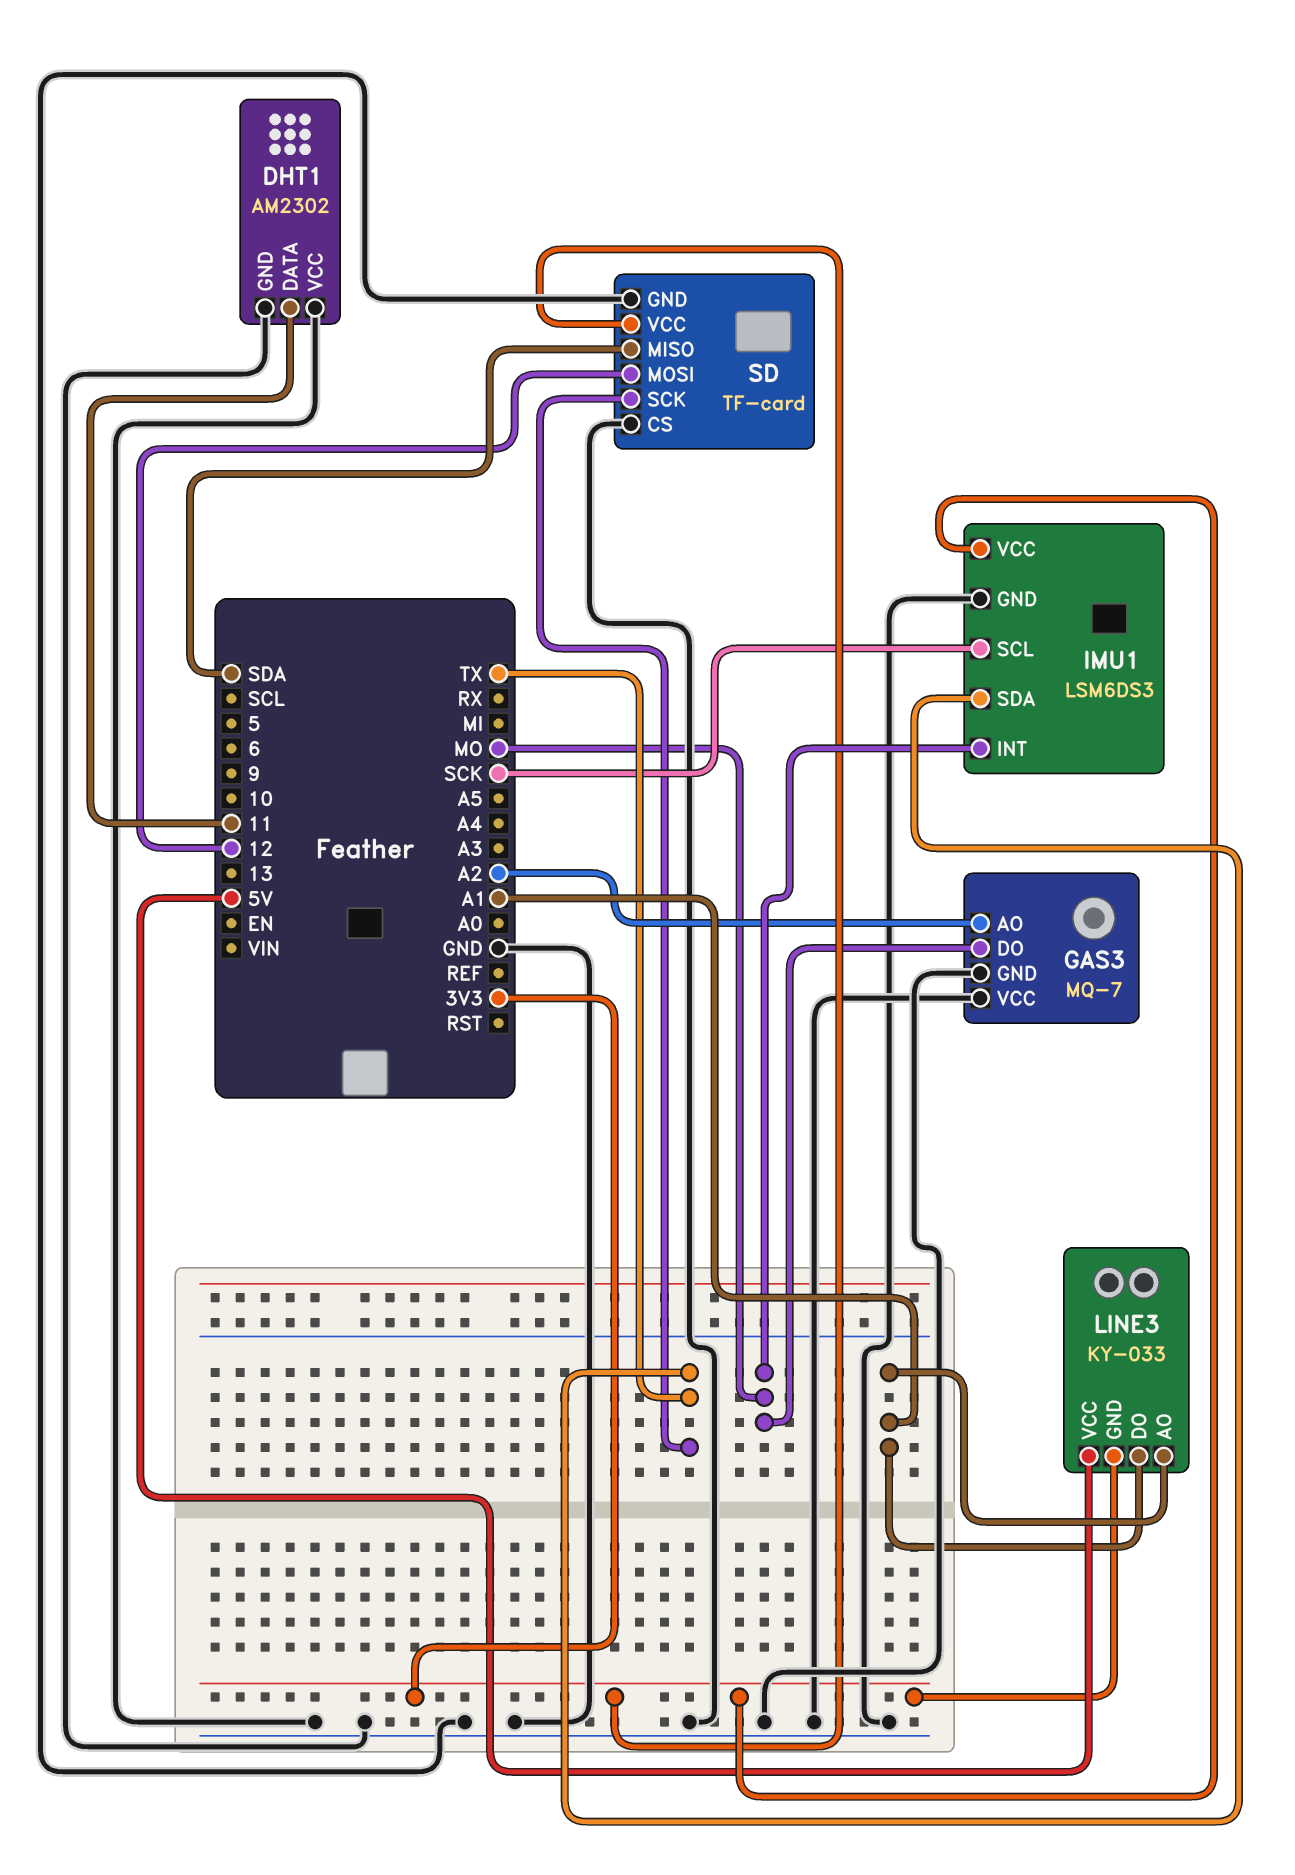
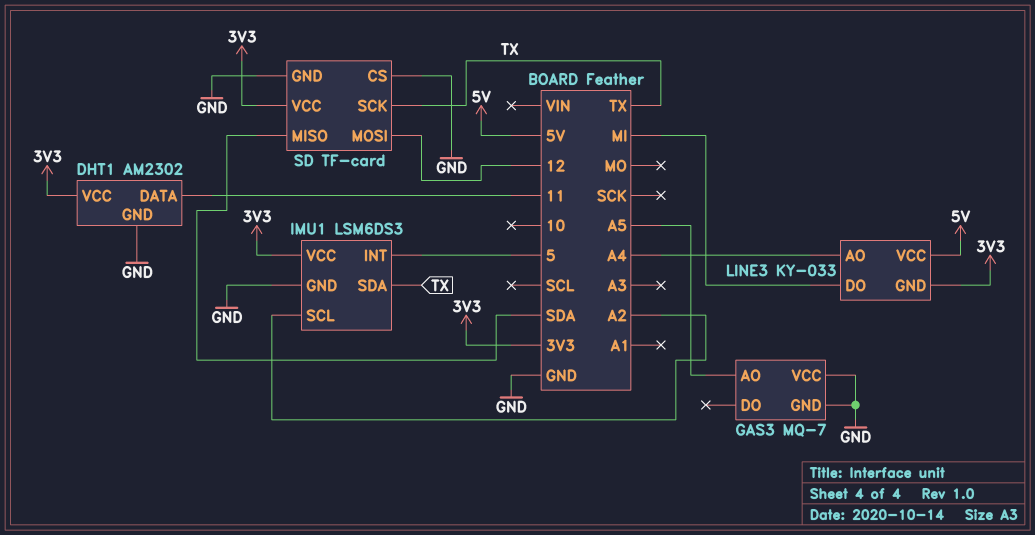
DHT1 pin VCC: GND -> 3V3
GAS3 pin AO: A2 -> A5
GAS3 pin DO: MO -> none
IMU1 pin INT: MO -> 5
IMU1 pin SCL: SCK -> A2
LINE3 pin AO: A1 -> A4
LINE3 pin DO: A1 -> MI

